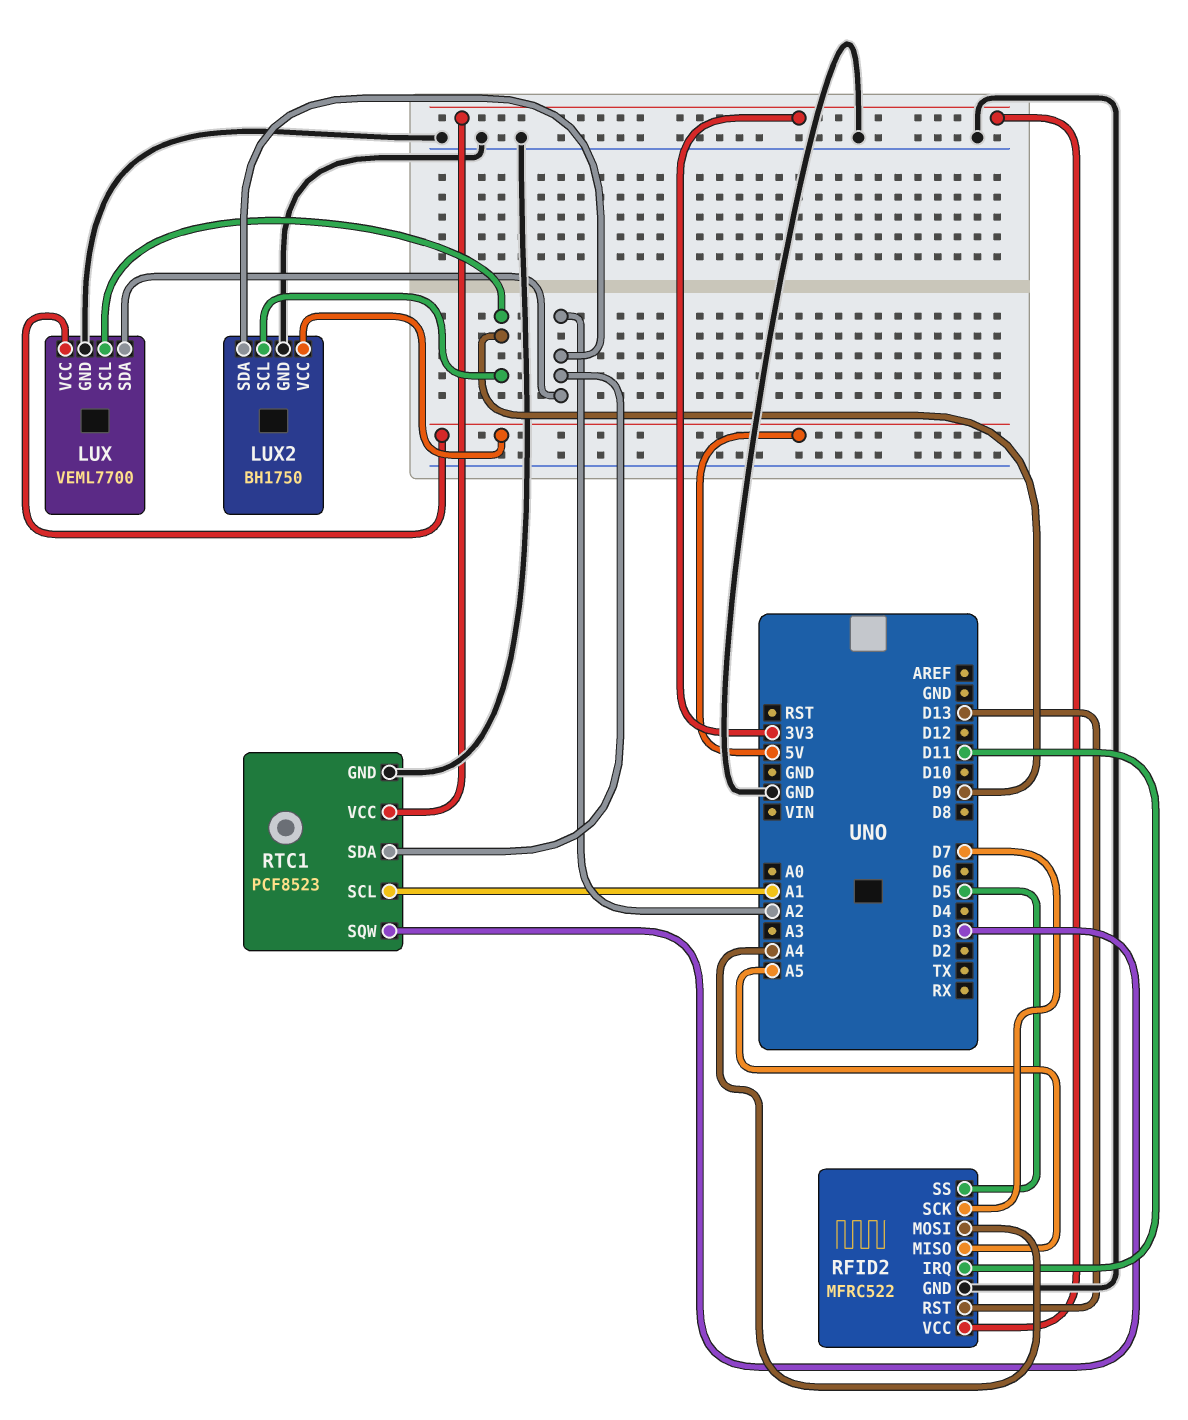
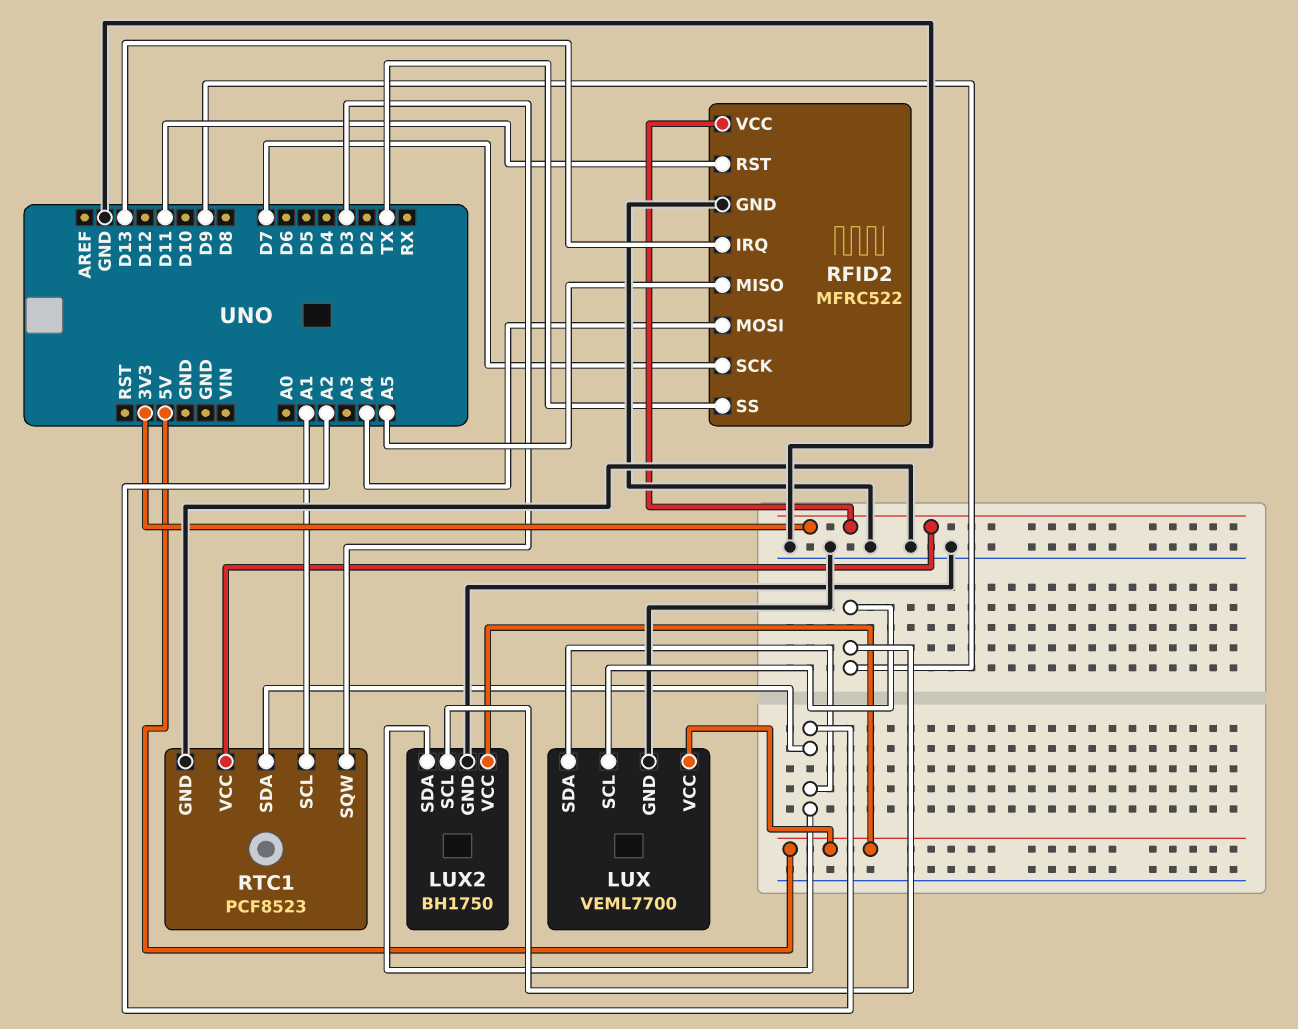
RFID2 pin IRQ: D11 -> D13
RFID2 pin RST: D13 -> D11
RFID2 pin SS: D5 -> TX

